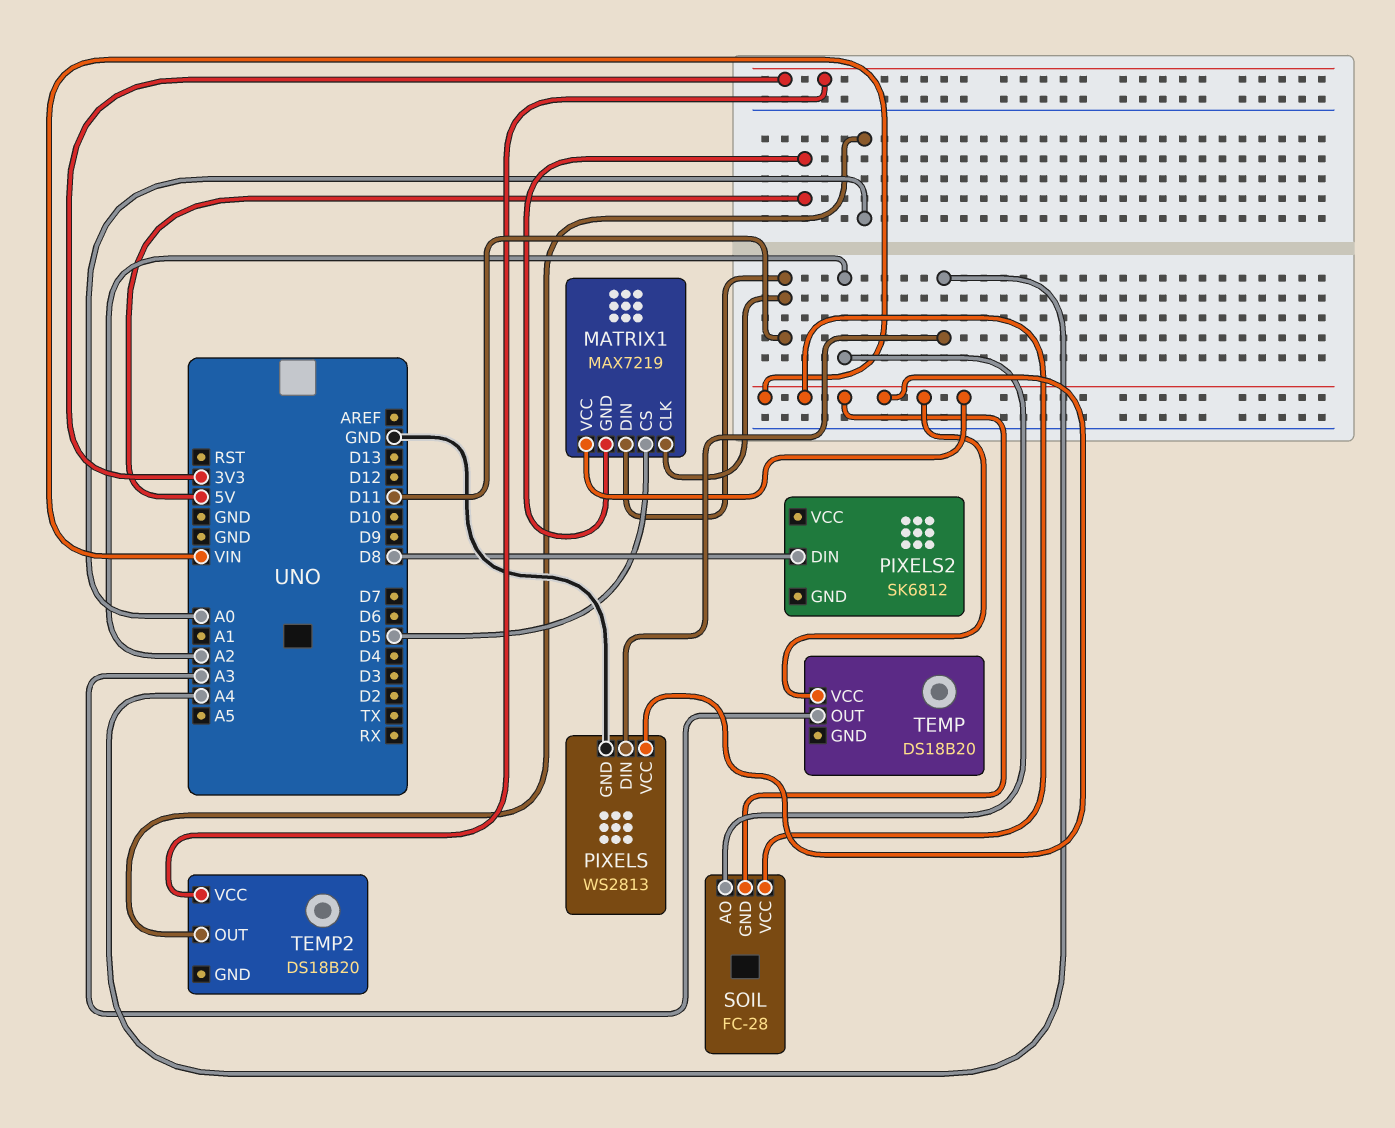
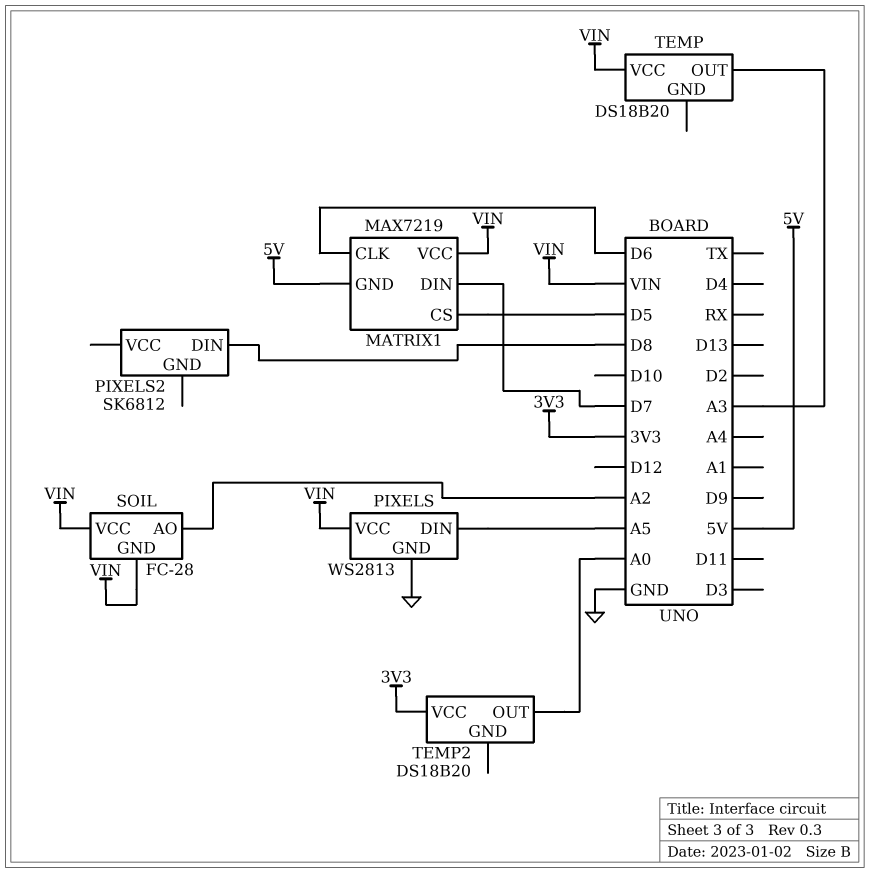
MATRIX1 pin CLK: D11 -> D6
MATRIX1 pin DIN: D11 -> D7
PIXELS pin DIN: A4 -> A5

